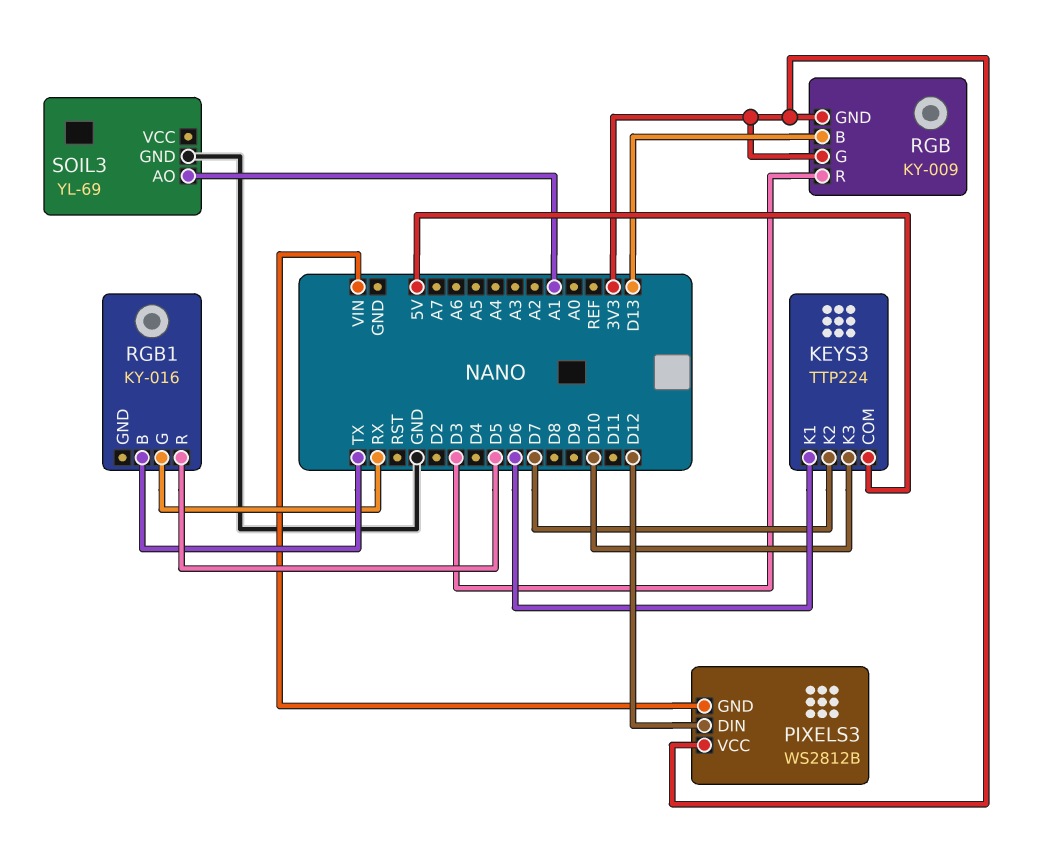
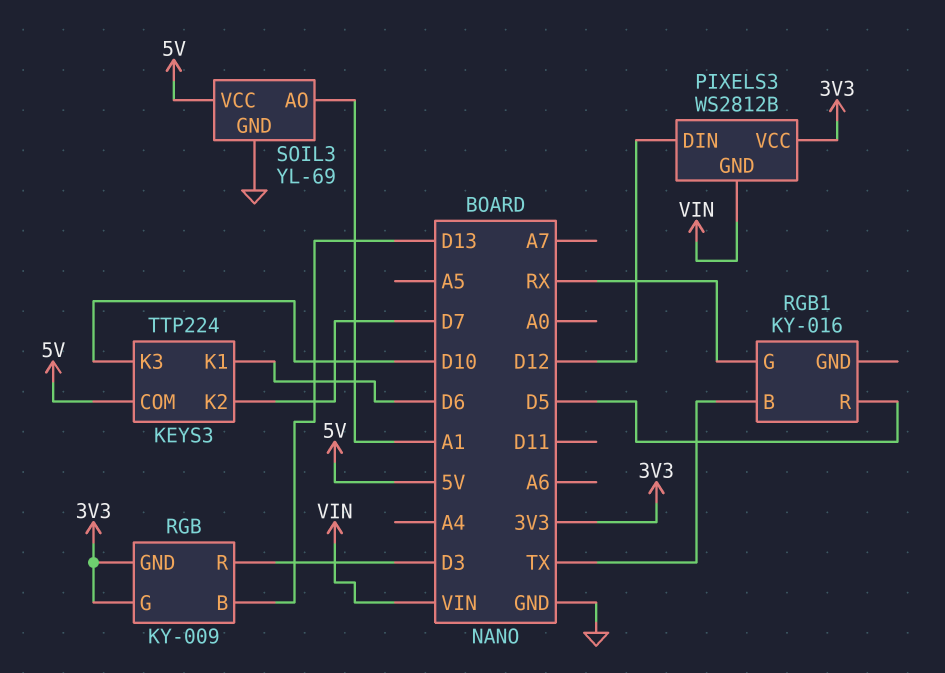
SOIL3 pin VCC: none -> 5V

